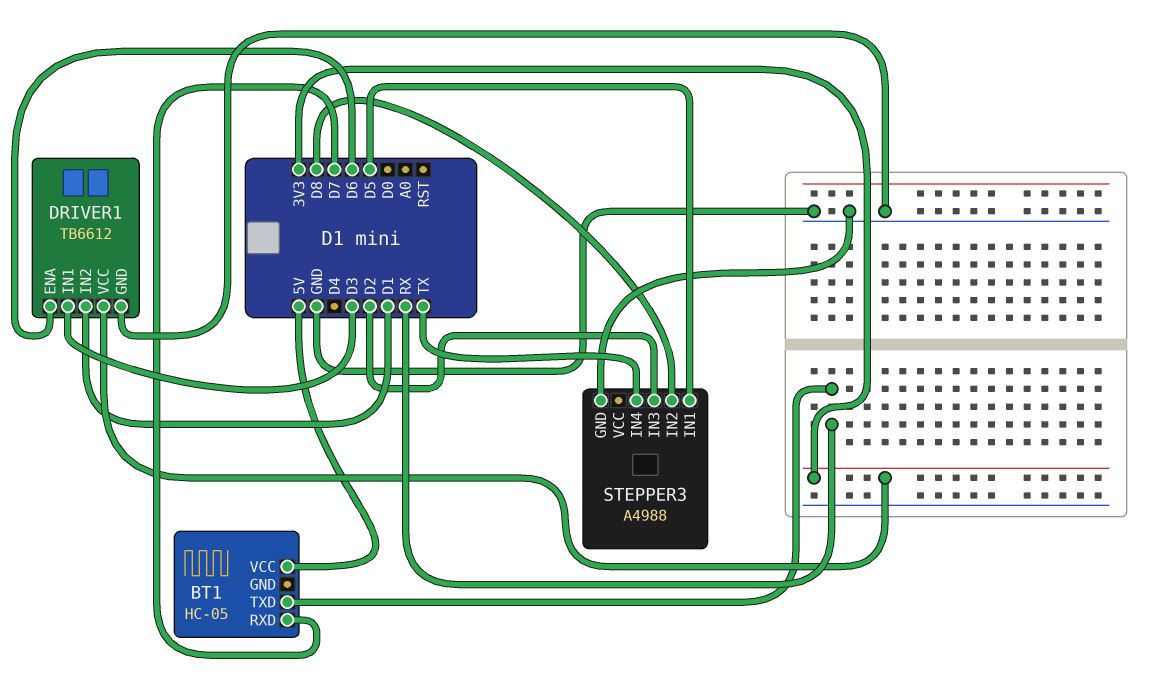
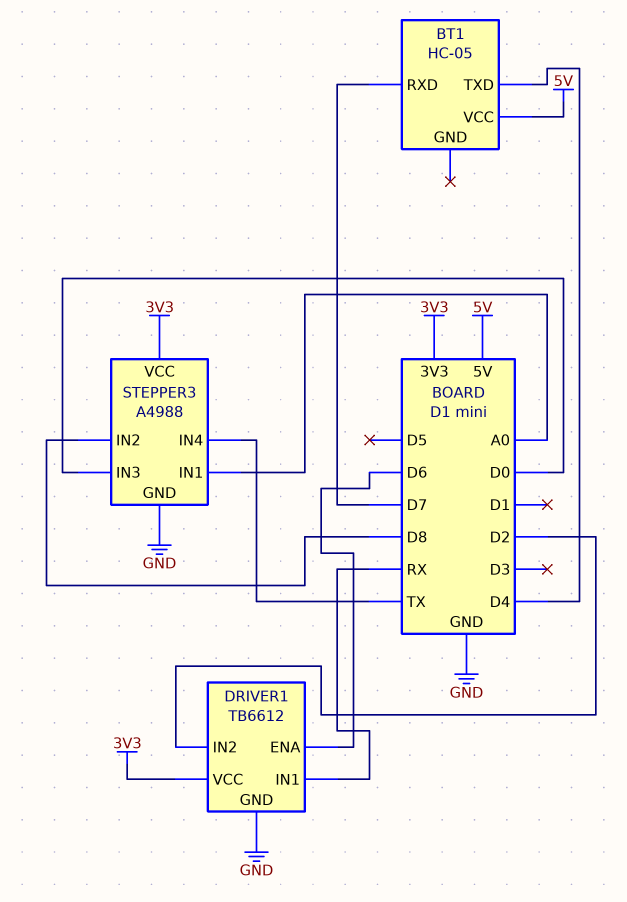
BT1 pin TXD: RX -> D4
DRIVER1 pin IN1: D3 -> RX
DRIVER1 pin IN2: D1 -> D2
STEPPER3 pin IN1: D5 -> A0
STEPPER3 pin IN3: D2 -> D0
STEPPER3 pin VCC: none -> 3V3

